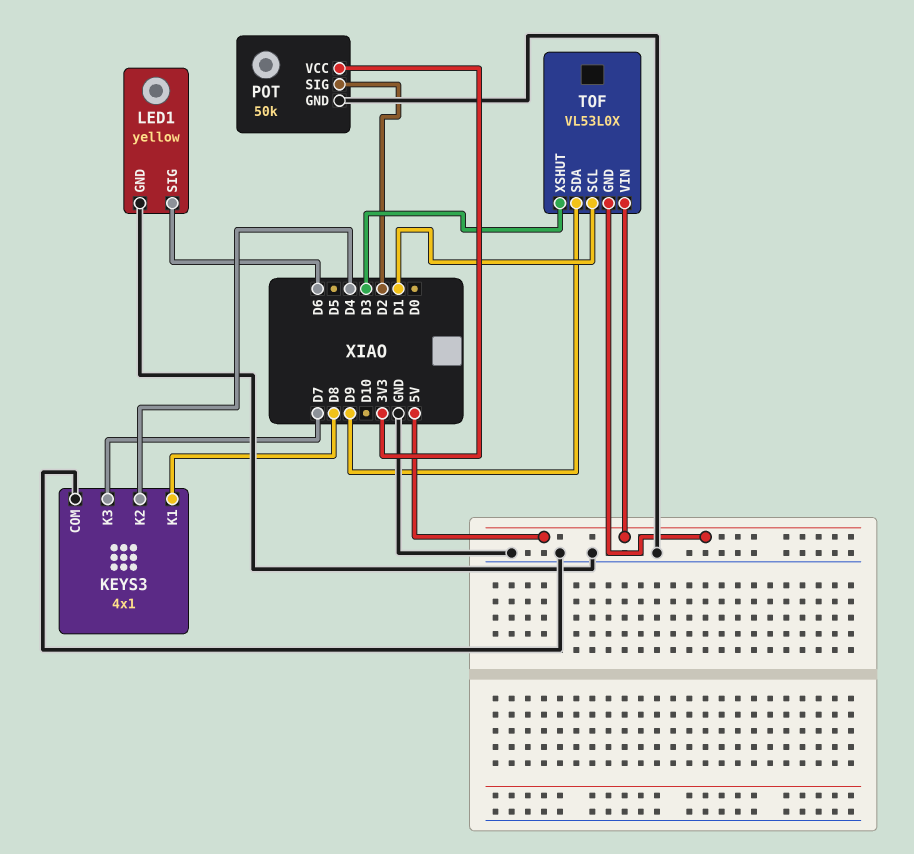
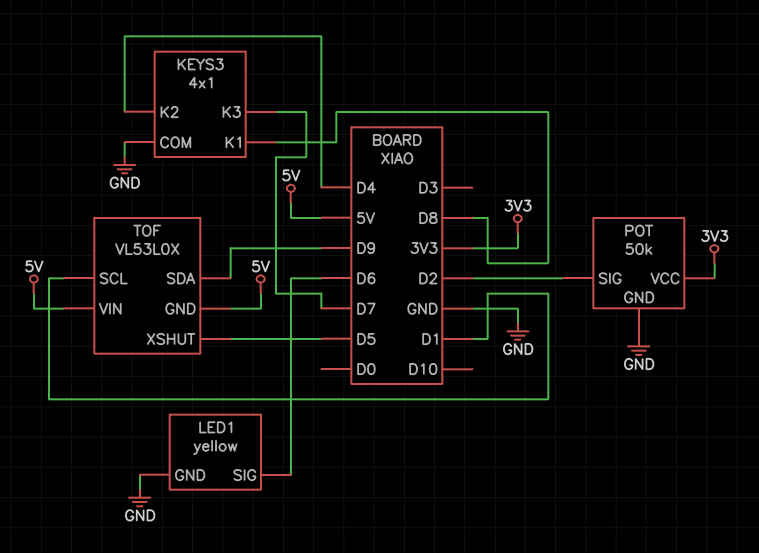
TOF pin XSHUT: D3 -> D5

